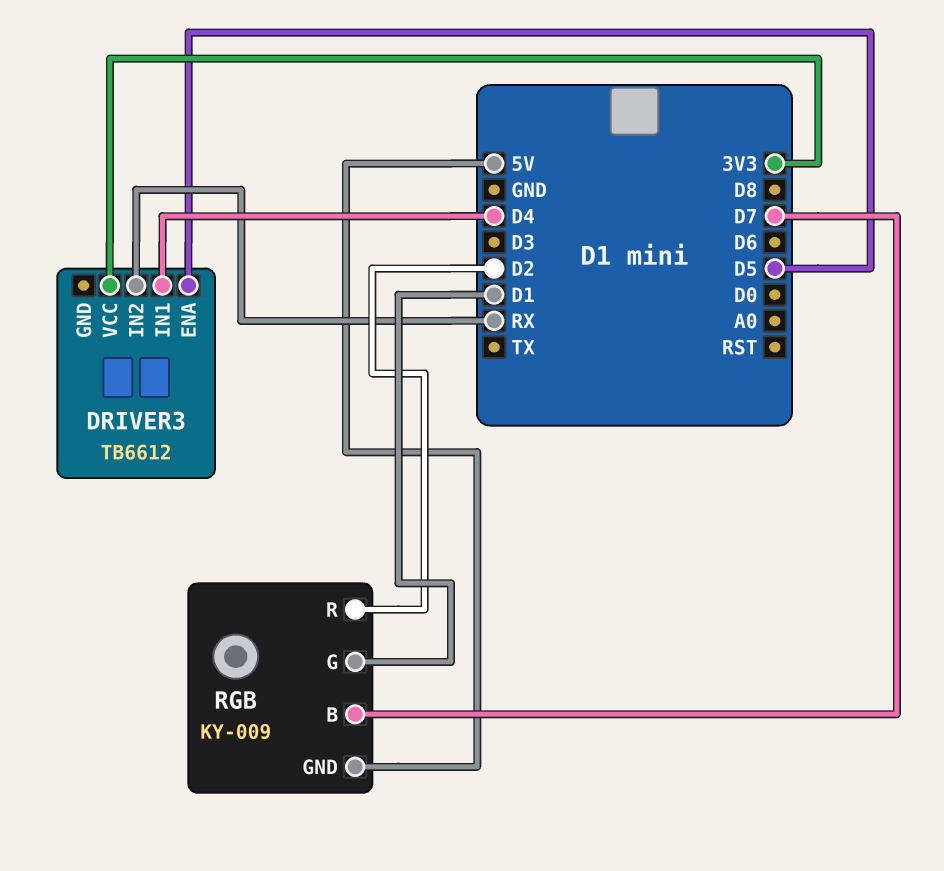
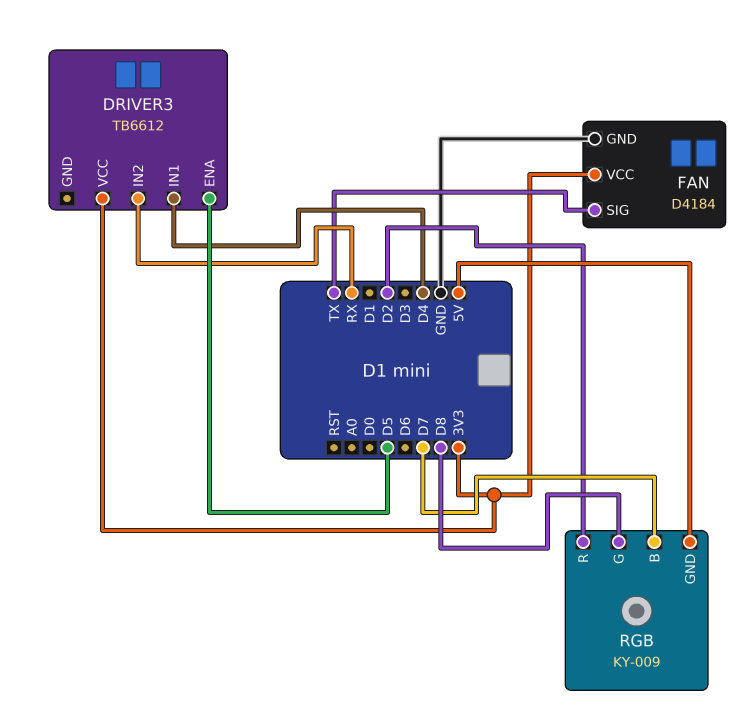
FAN: none -> D4184
FAN pin GND: none -> GND
FAN pin SIG: none -> TX
FAN pin VCC: none -> 3V3
RGB pin G: D1 -> D8

